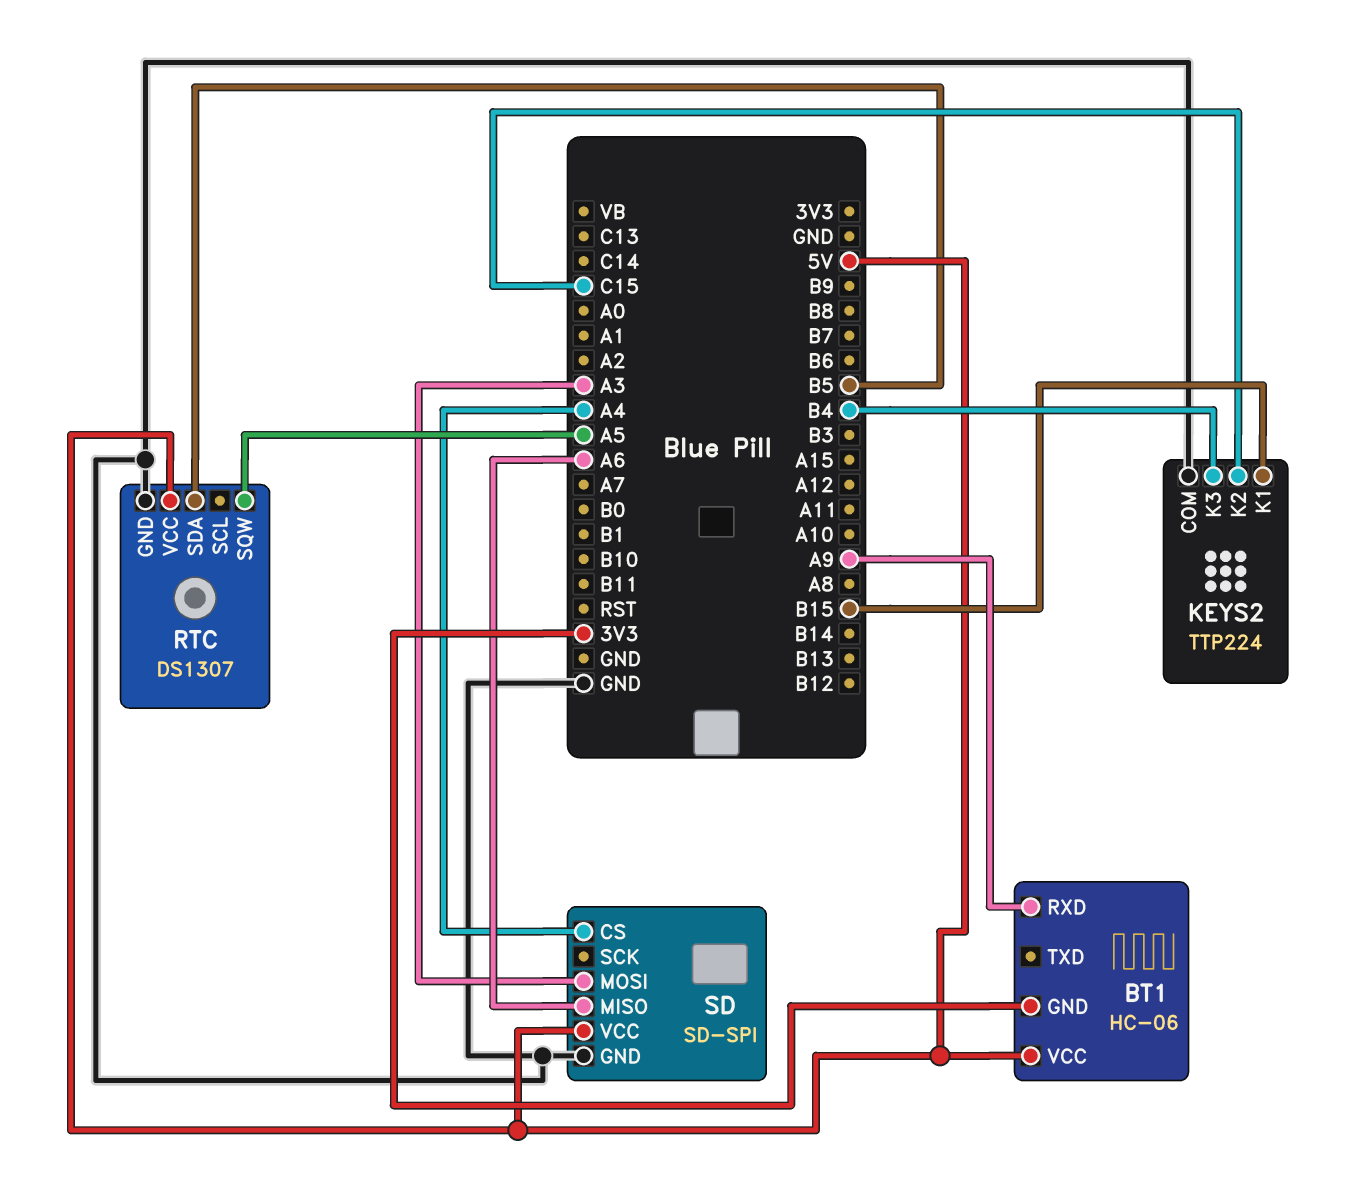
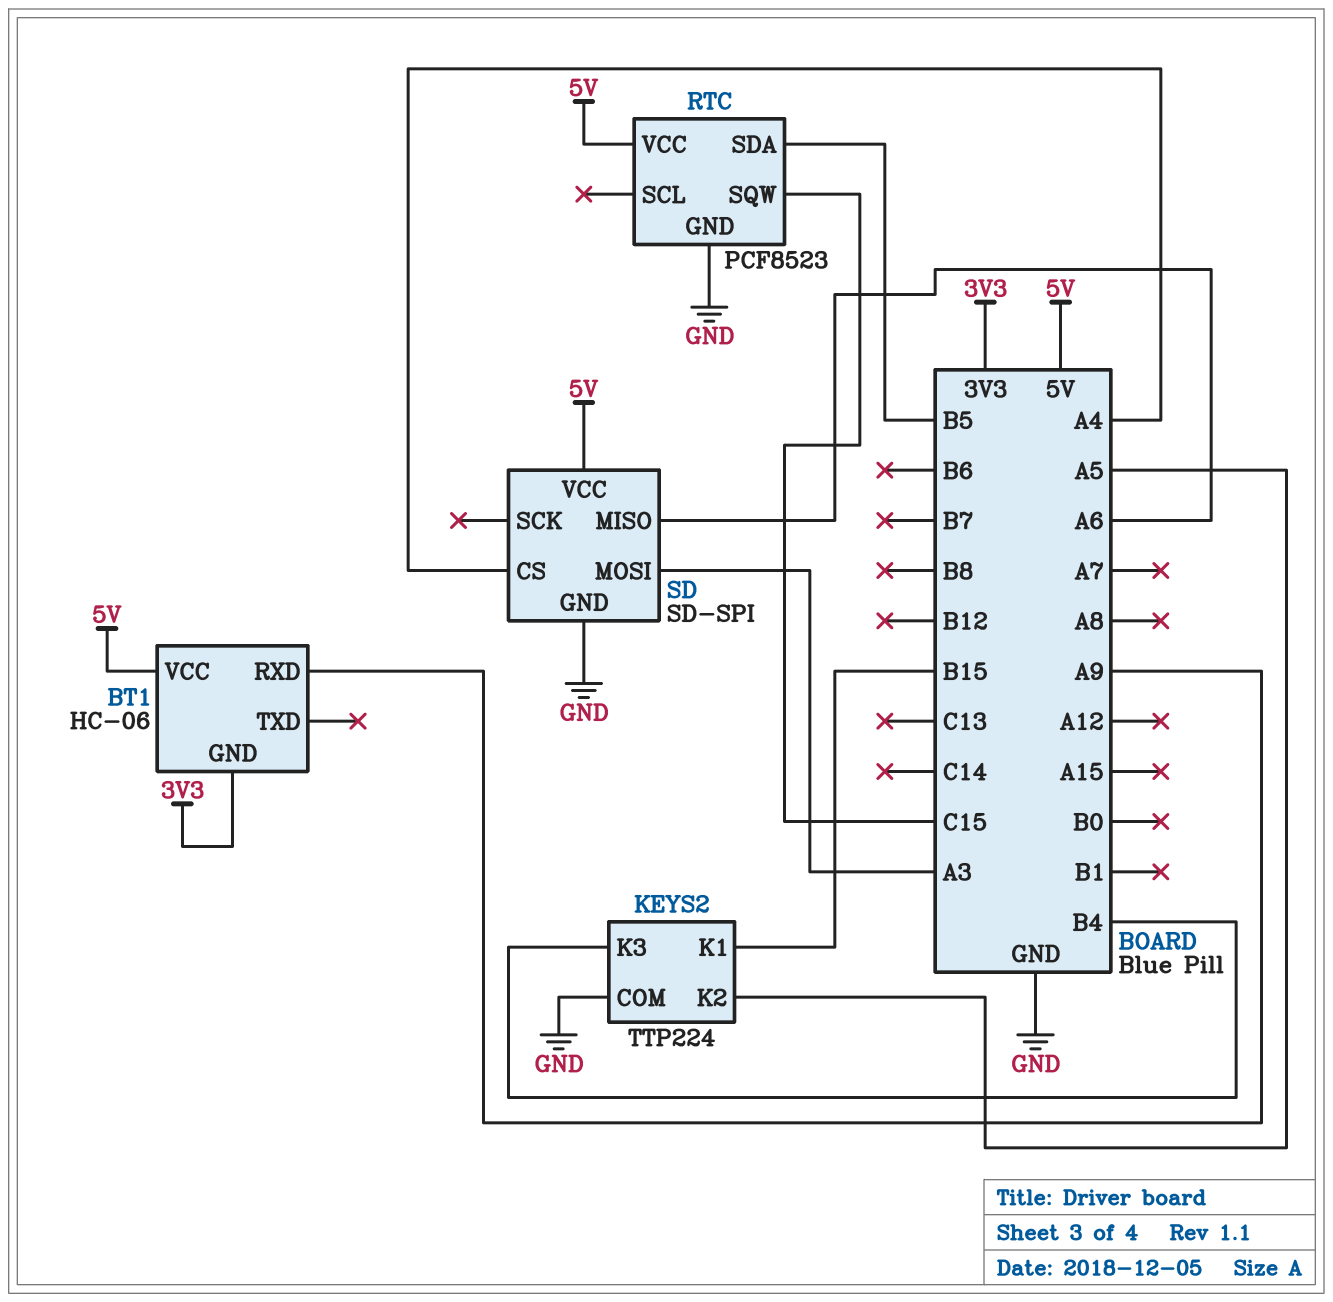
KEYS2 pin K2: C15 -> A5
RTC: DS1307 -> PCF8523
RTC pin SQW: A5 -> C15

